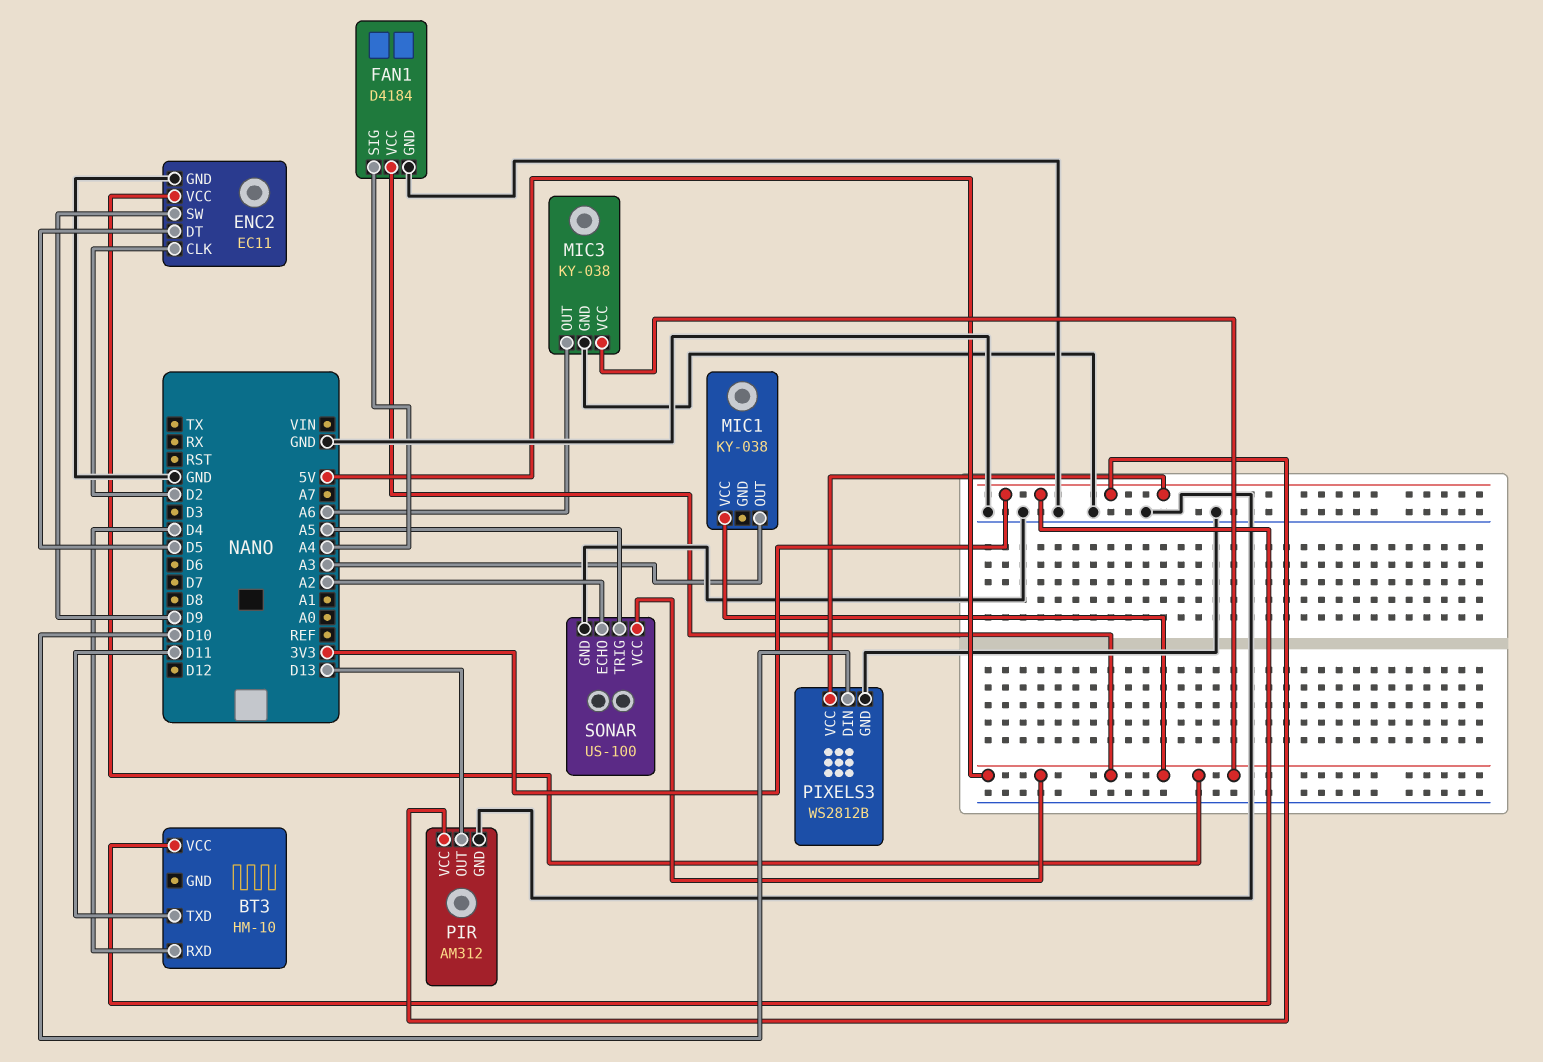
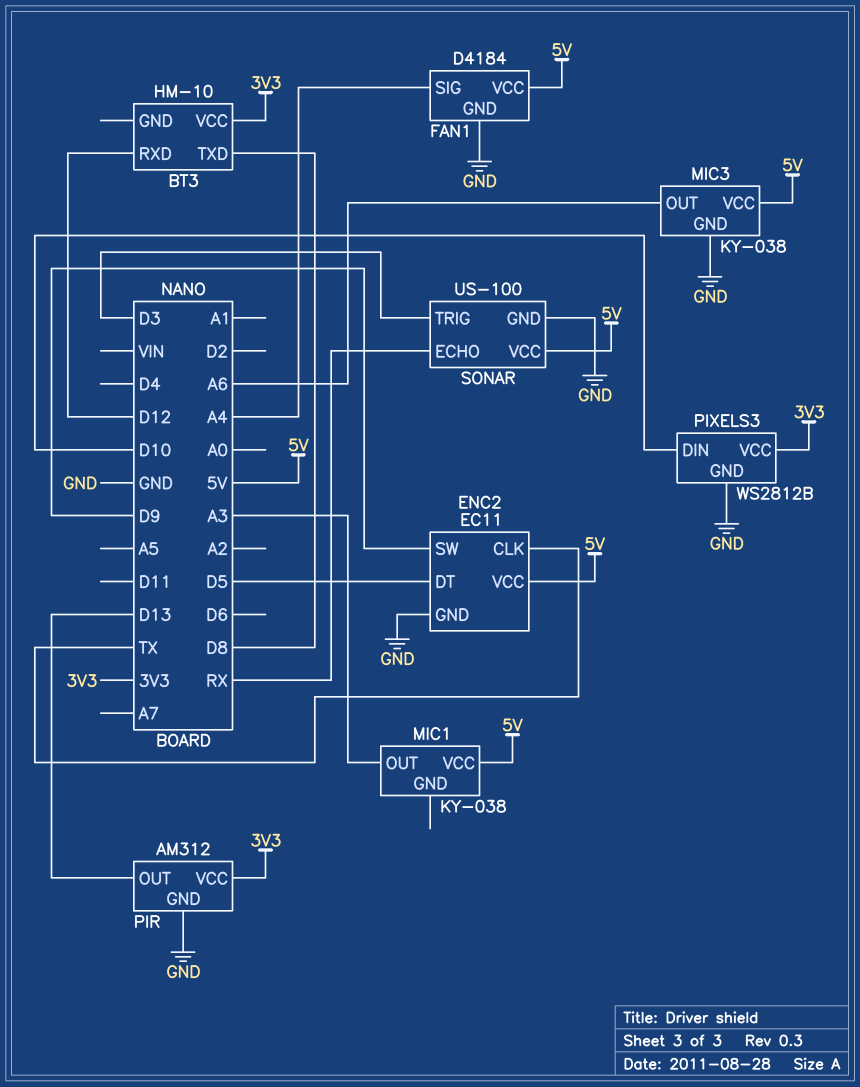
BT3 pin RXD: D4 -> D12
BT3 pin TXD: D11 -> D8
ENC2 pin CLK: D2 -> TX
SONAR pin ECHO: A2 -> RX
SONAR pin TRIG: A5 -> D3

